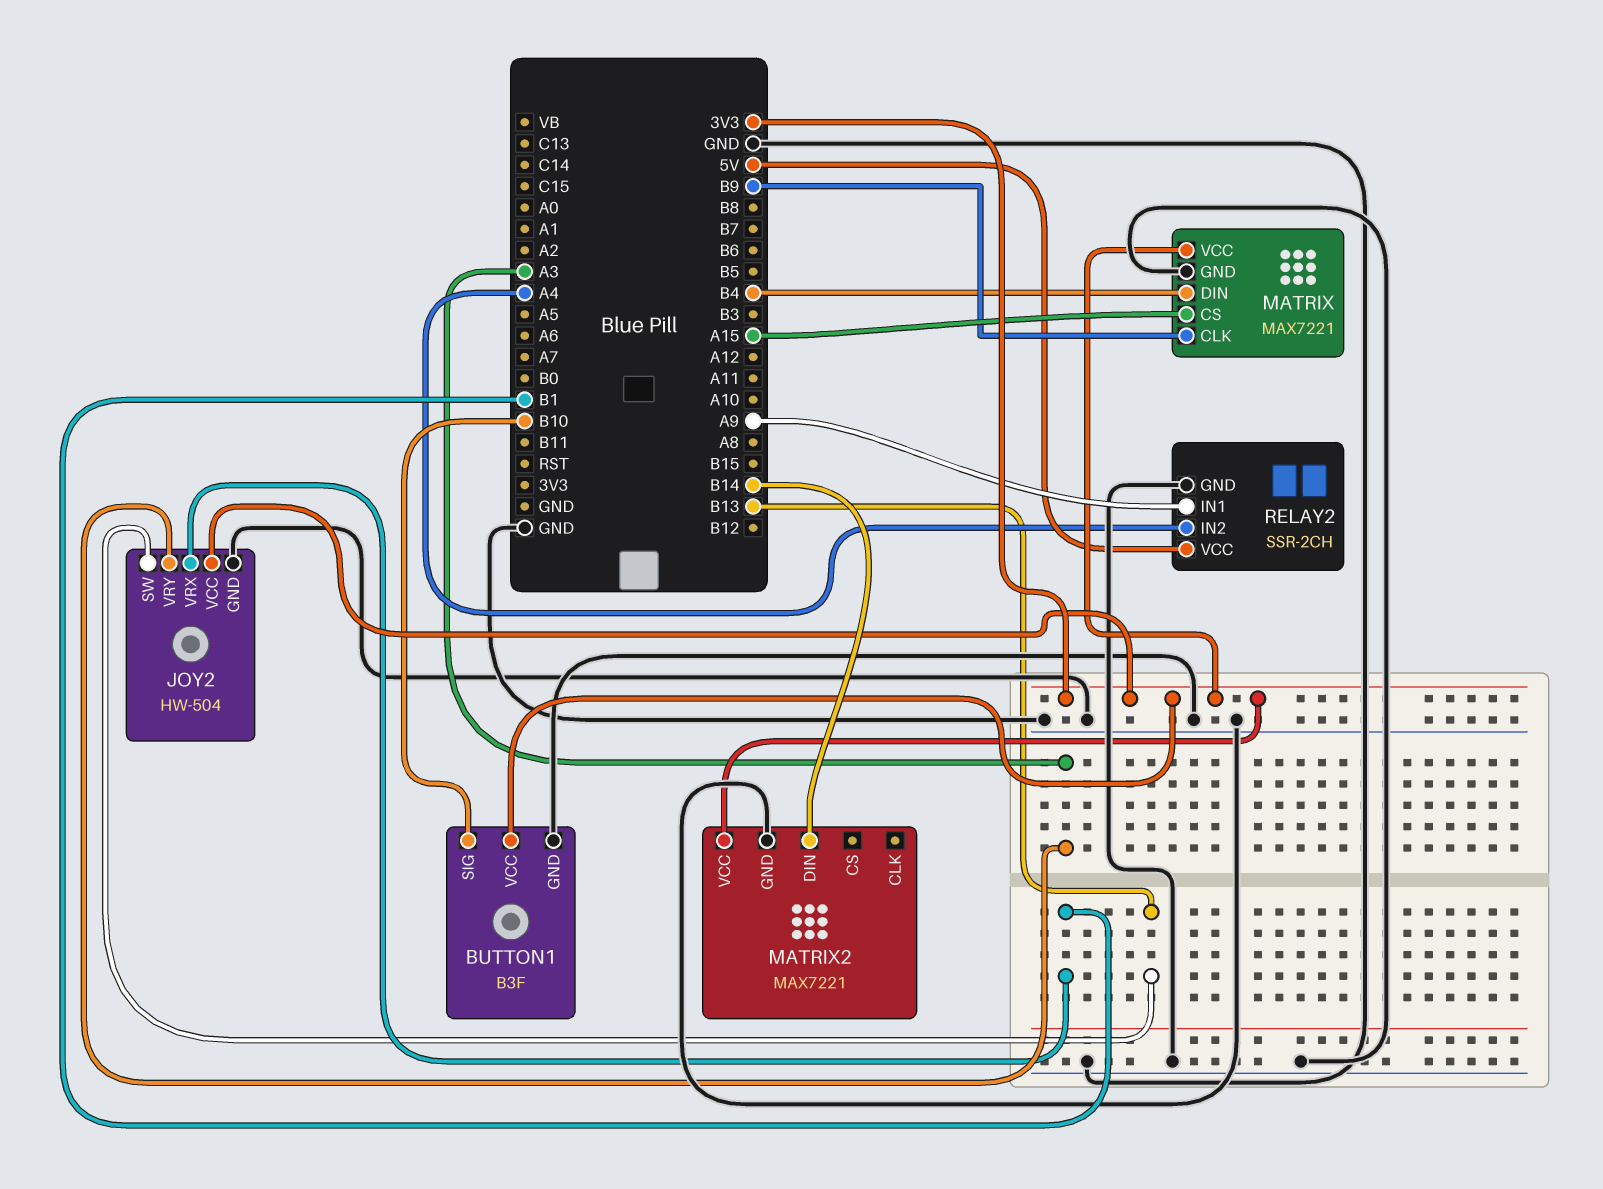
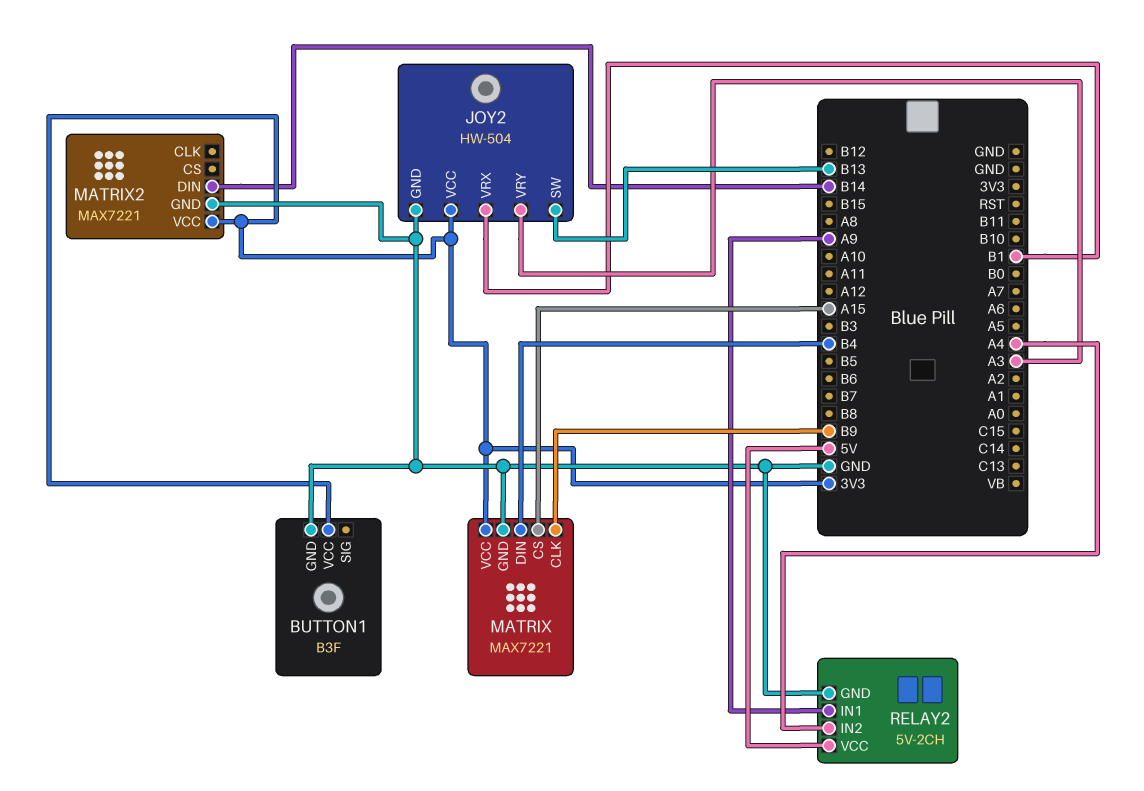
BUTTON1 pin SIG: B10 -> none
RELAY2: SSR-2CH -> 5V-2CH

